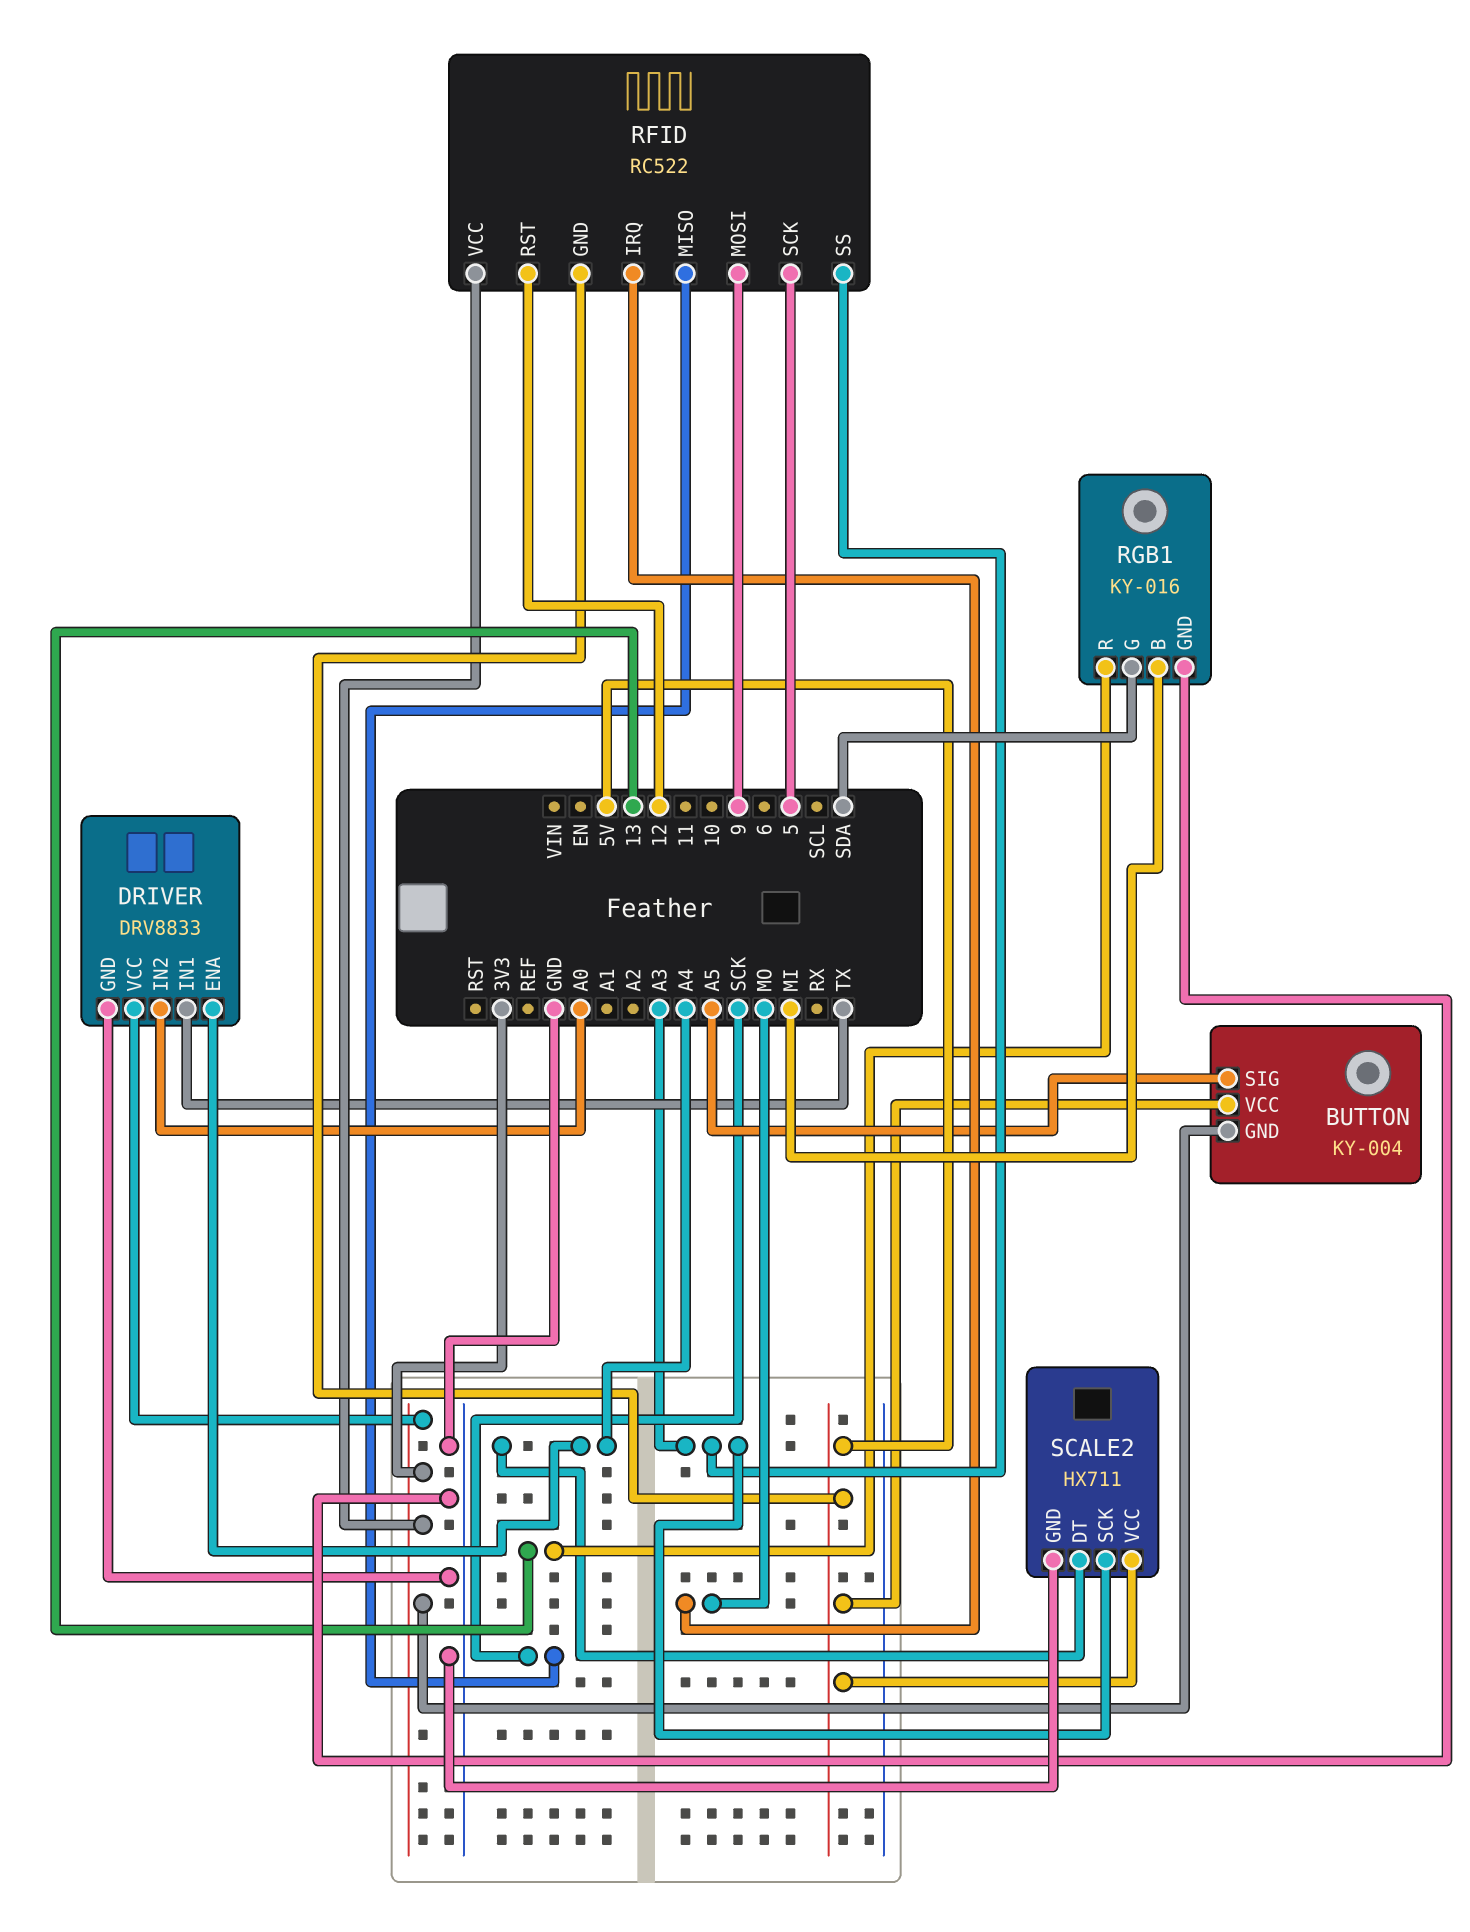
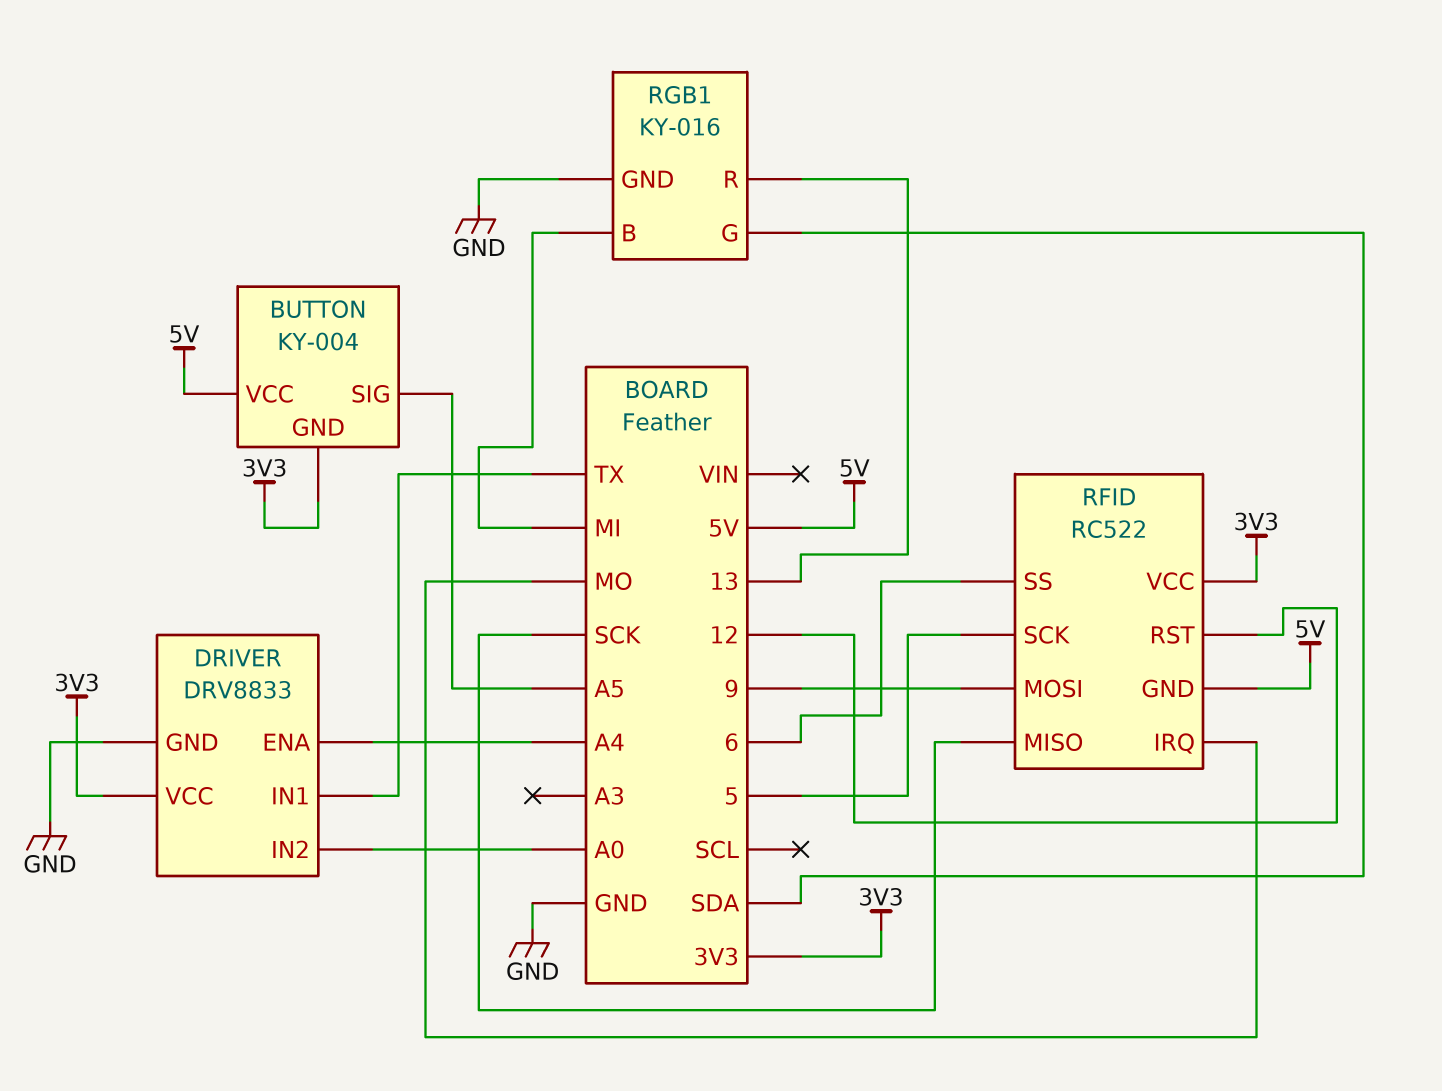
RFID pin SS: A3 -> 6
SCALE2: HX711 -> none
SCALE2 pin DT: A4 -> none
SCALE2 pin GND: GND -> none
SCALE2 pin SCK: A3 -> none
SCALE2 pin VCC: 5V -> none

